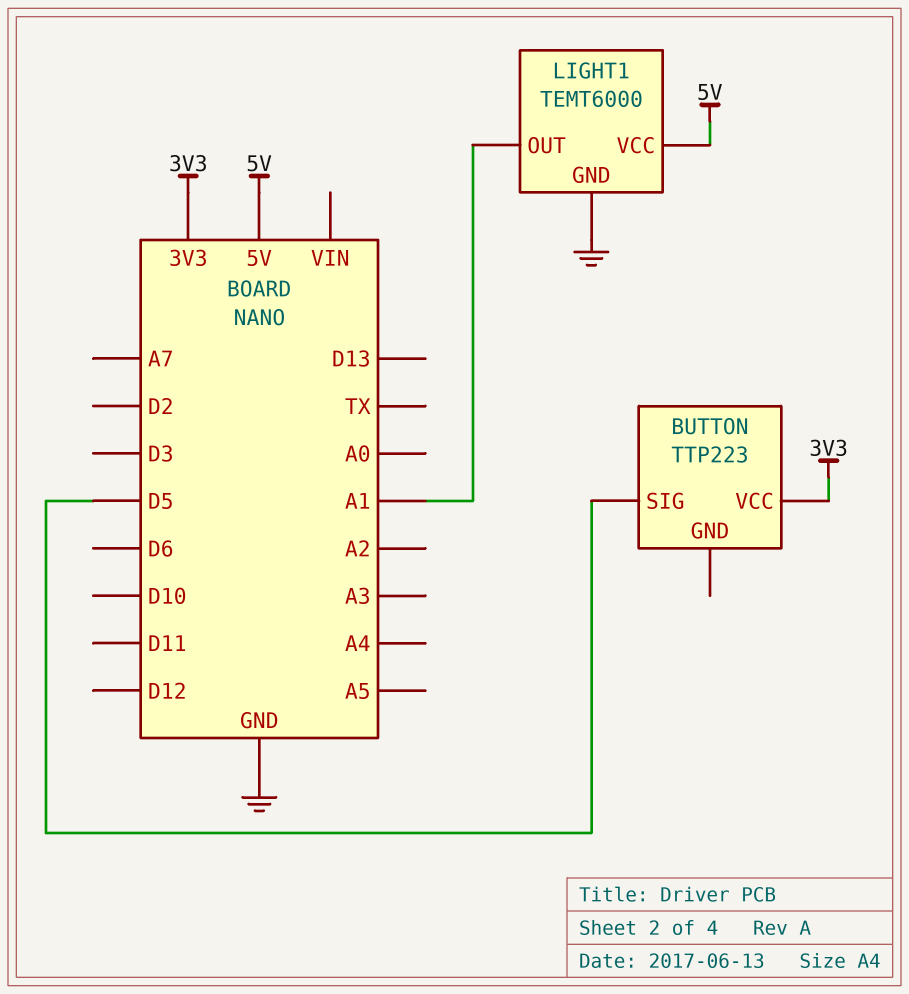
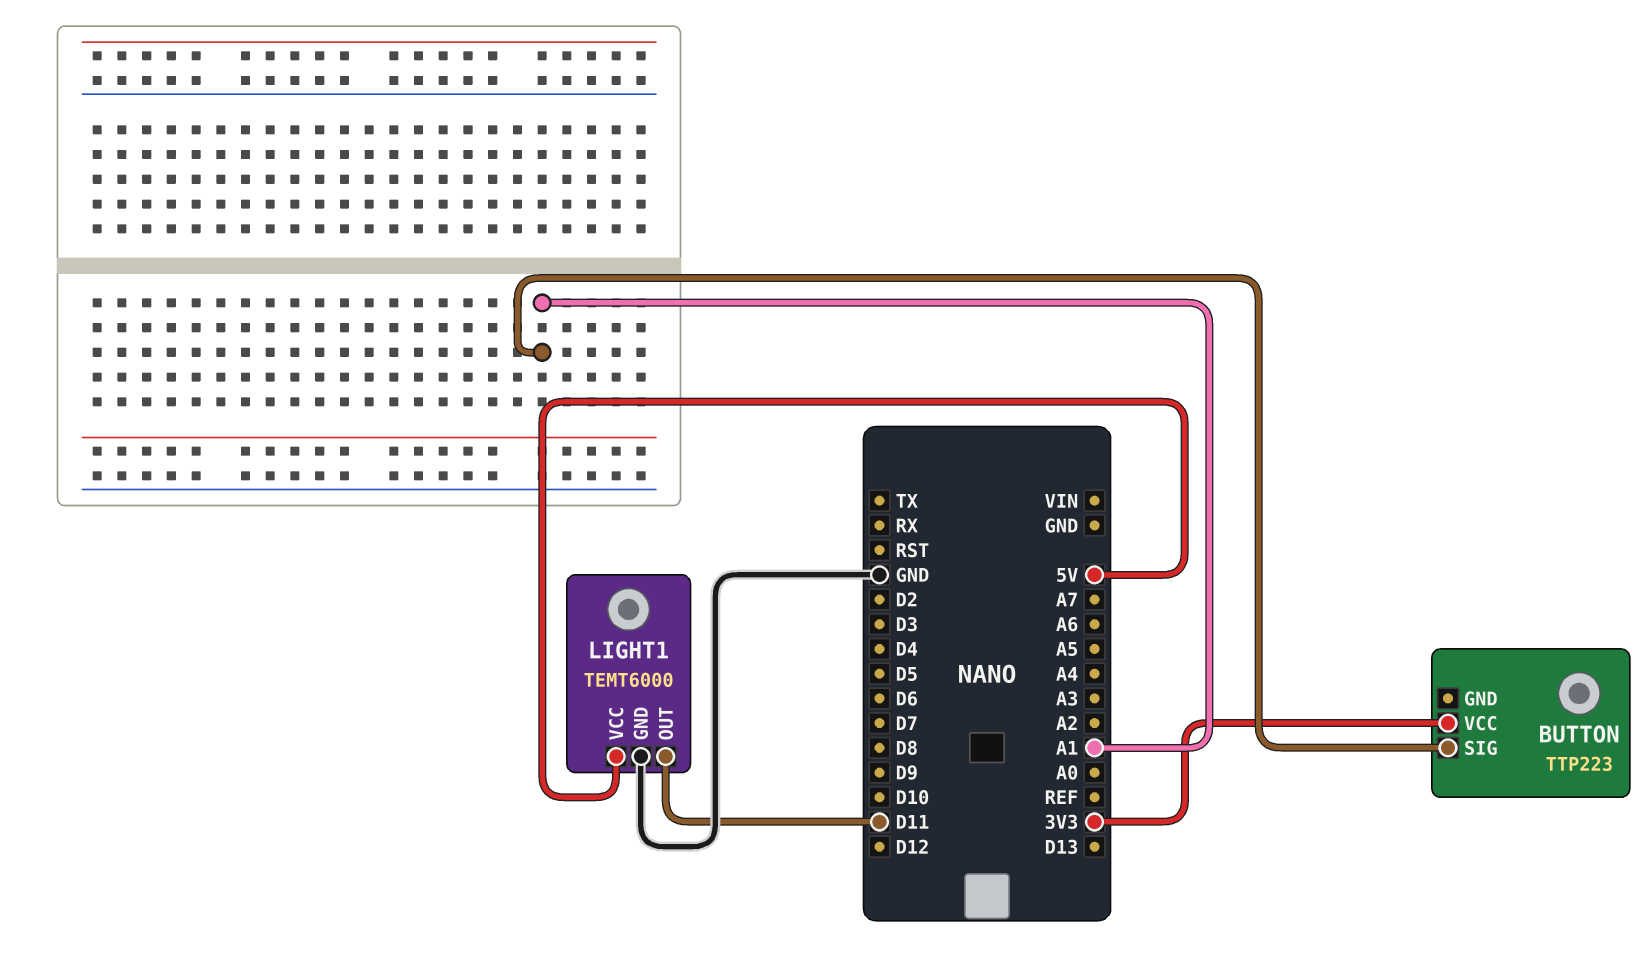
BUTTON pin SIG: D5 -> A1
LIGHT1 pin OUT: A1 -> D11

